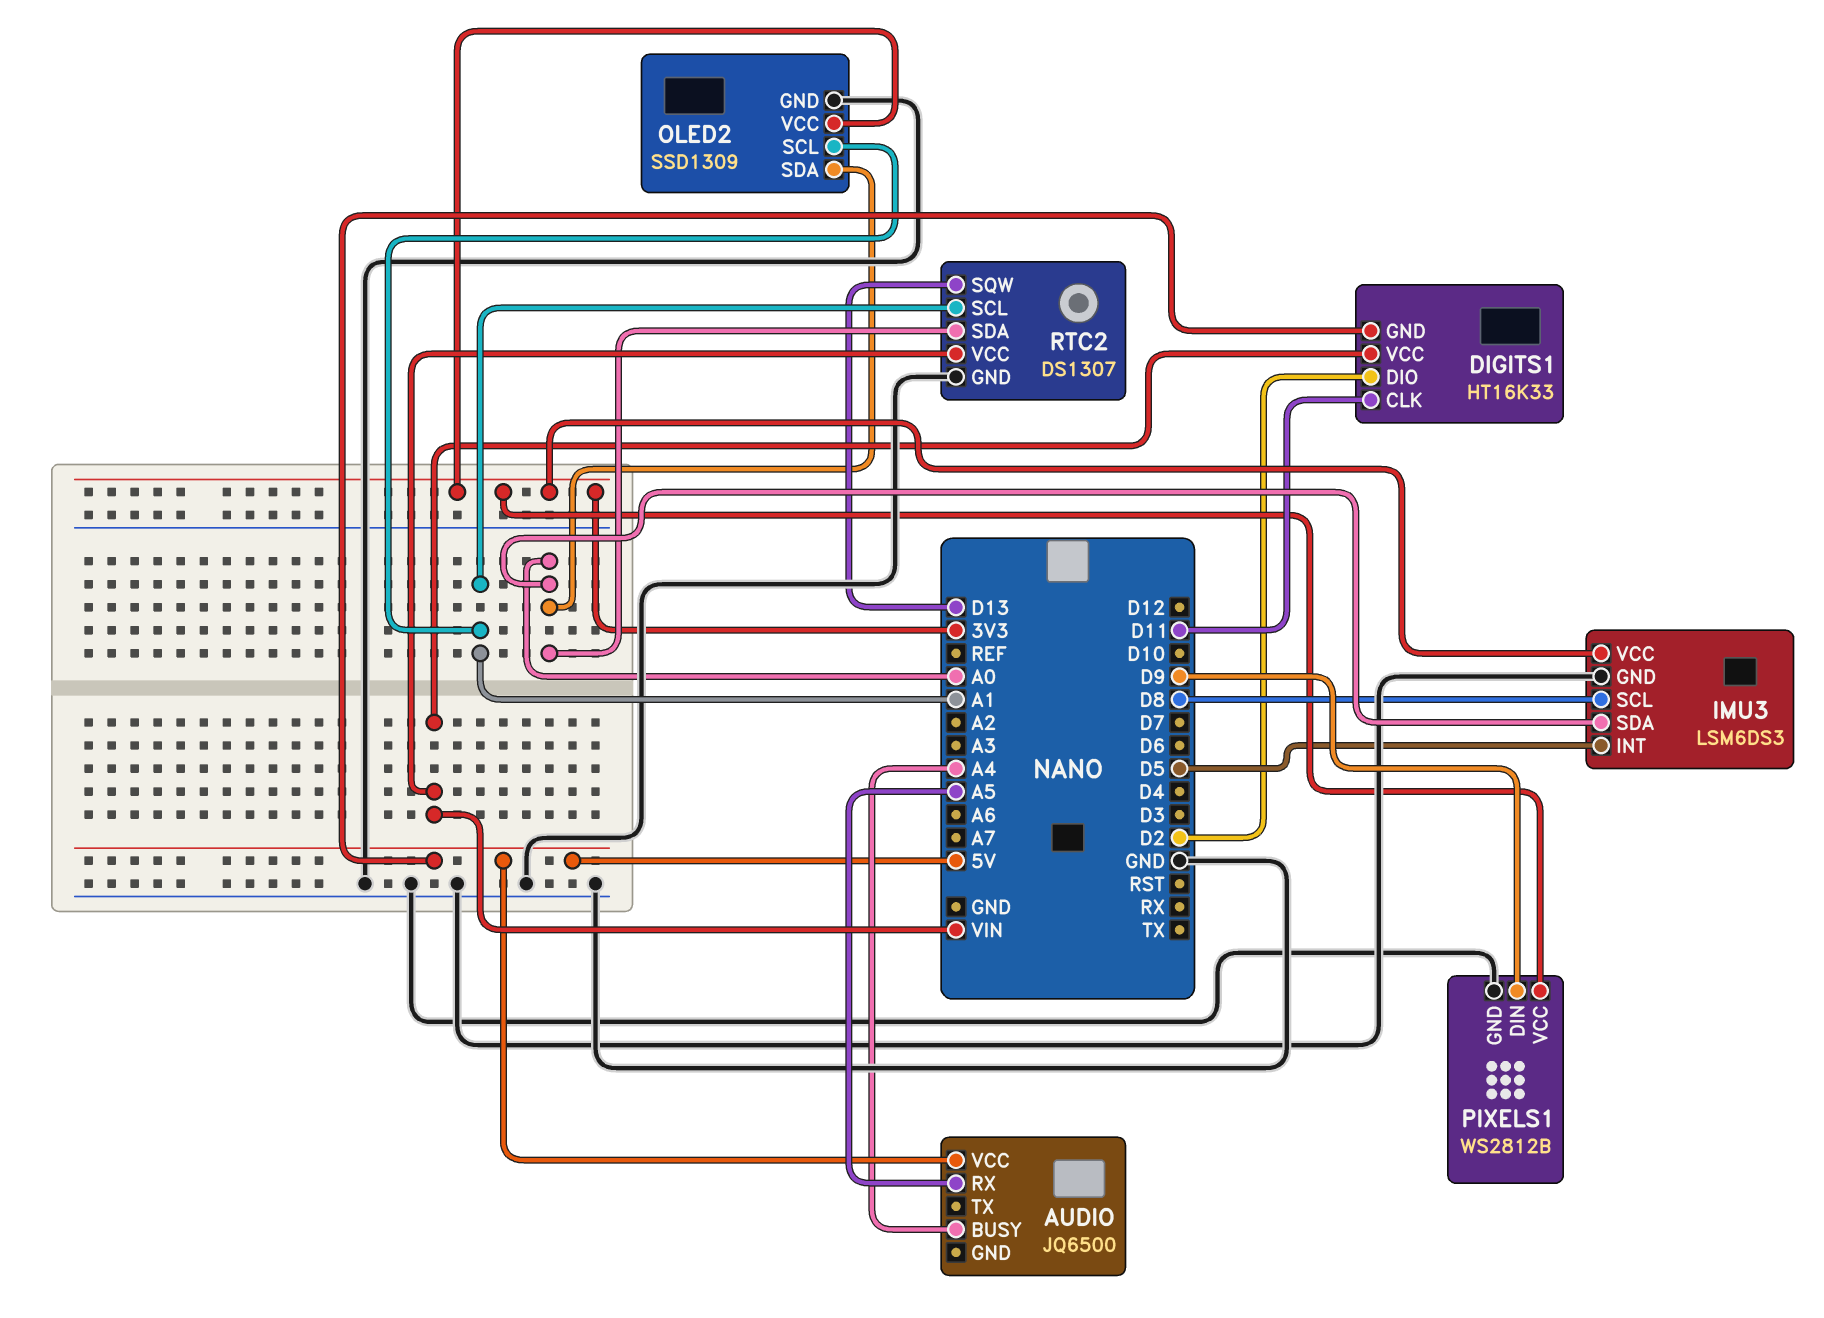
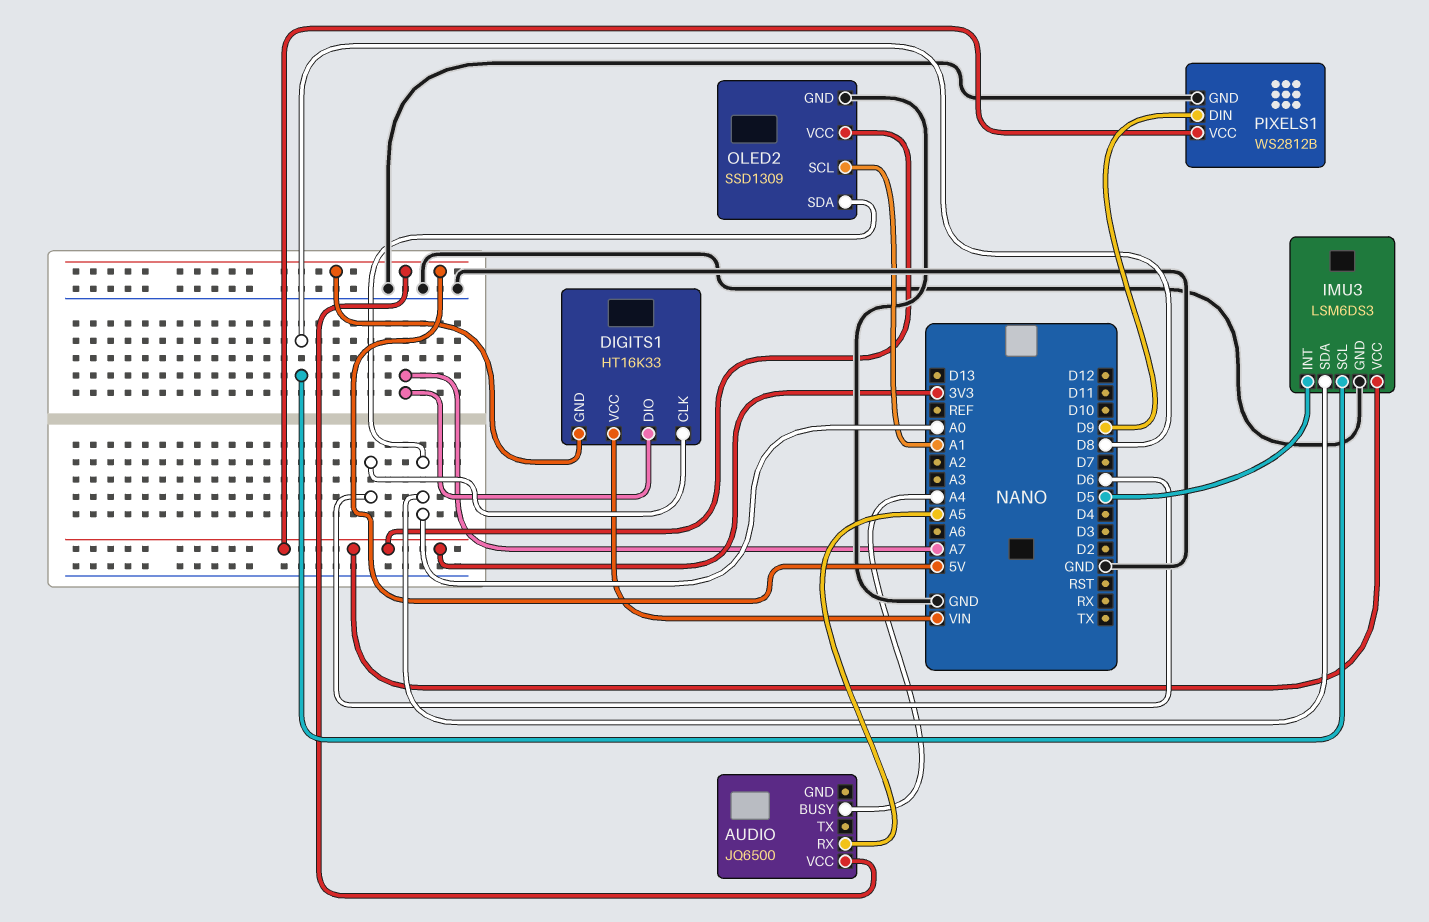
DIGITS1 pin CLK: D11 -> D6
DIGITS1 pin DIO: D2 -> A7
RTC2: DS1307 -> none
RTC2 pin GND: GND -> none
RTC2 pin SCL: A1 -> none
RTC2 pin SDA: A0 -> none
RTC2 pin SQW: D13 -> none
RTC2 pin VCC: VIN -> none

